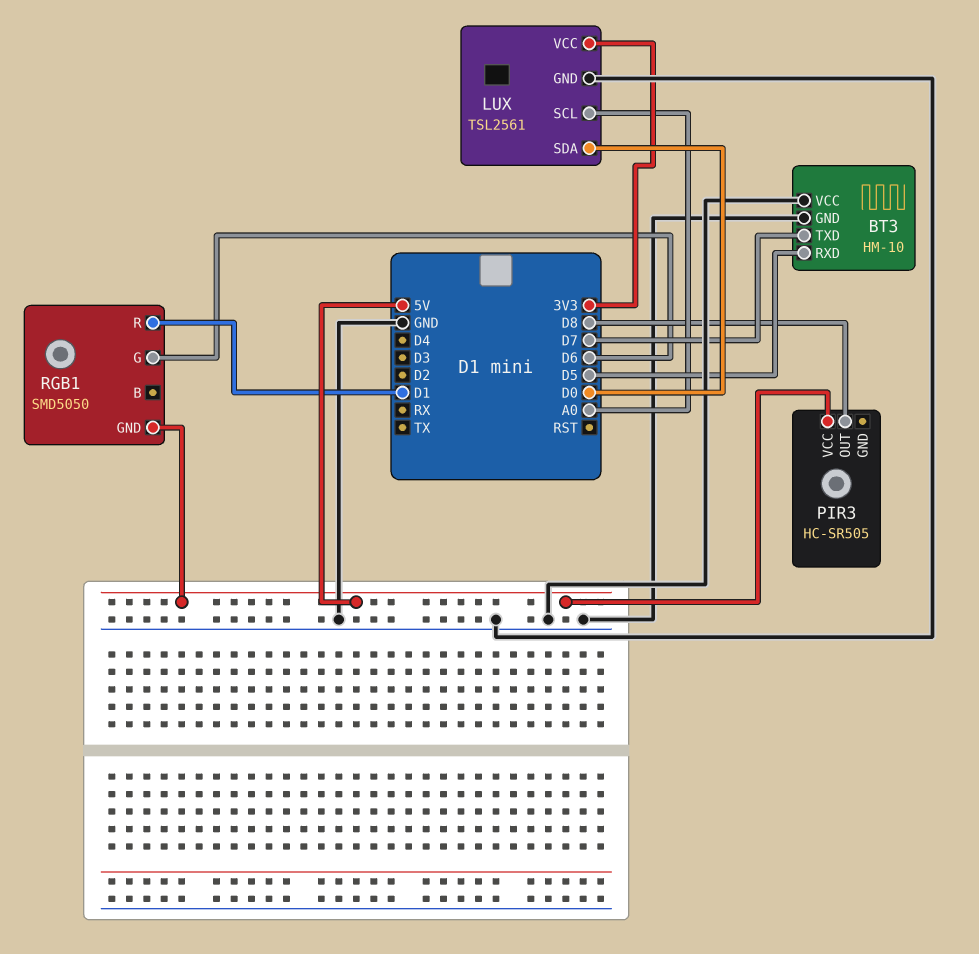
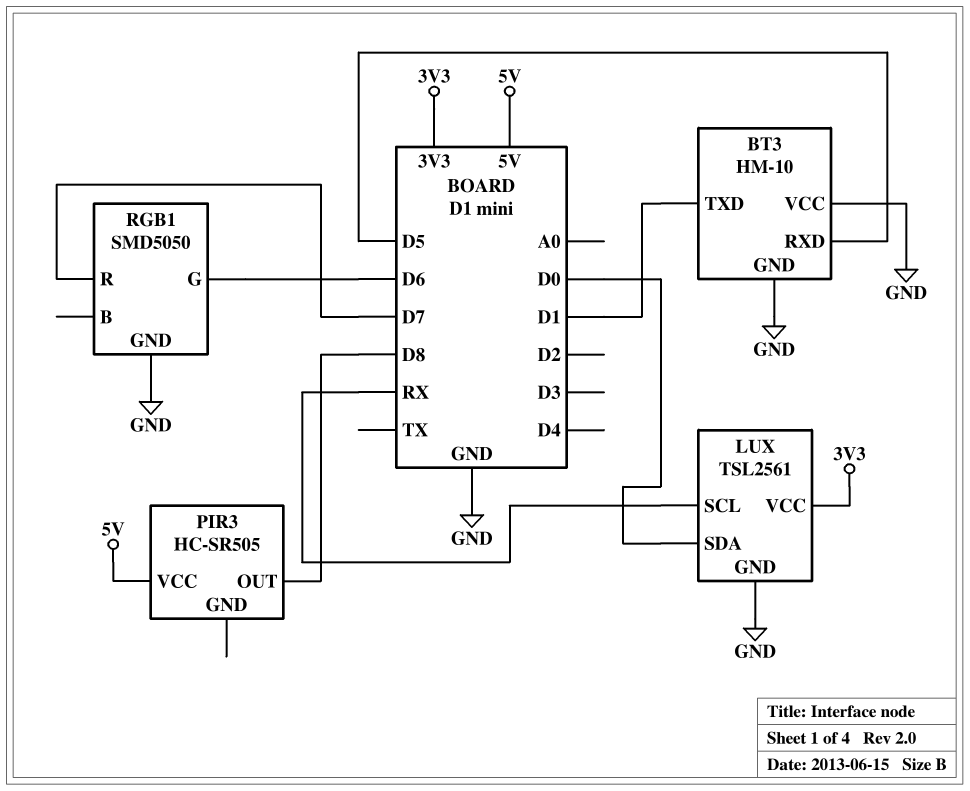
BT3 pin TXD: D7 -> D1
LUX pin SCL: A0 -> RX
RGB1 pin GND: 5V -> GND
RGB1 pin R: D1 -> D7

